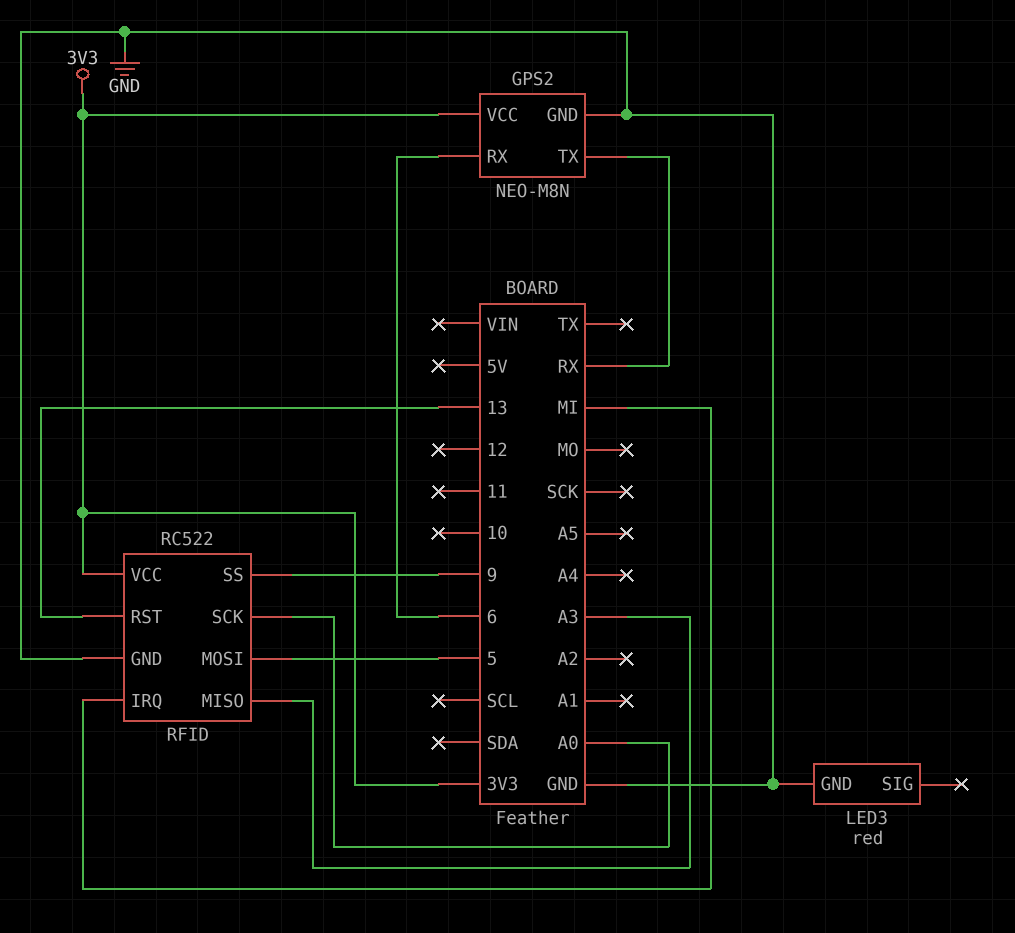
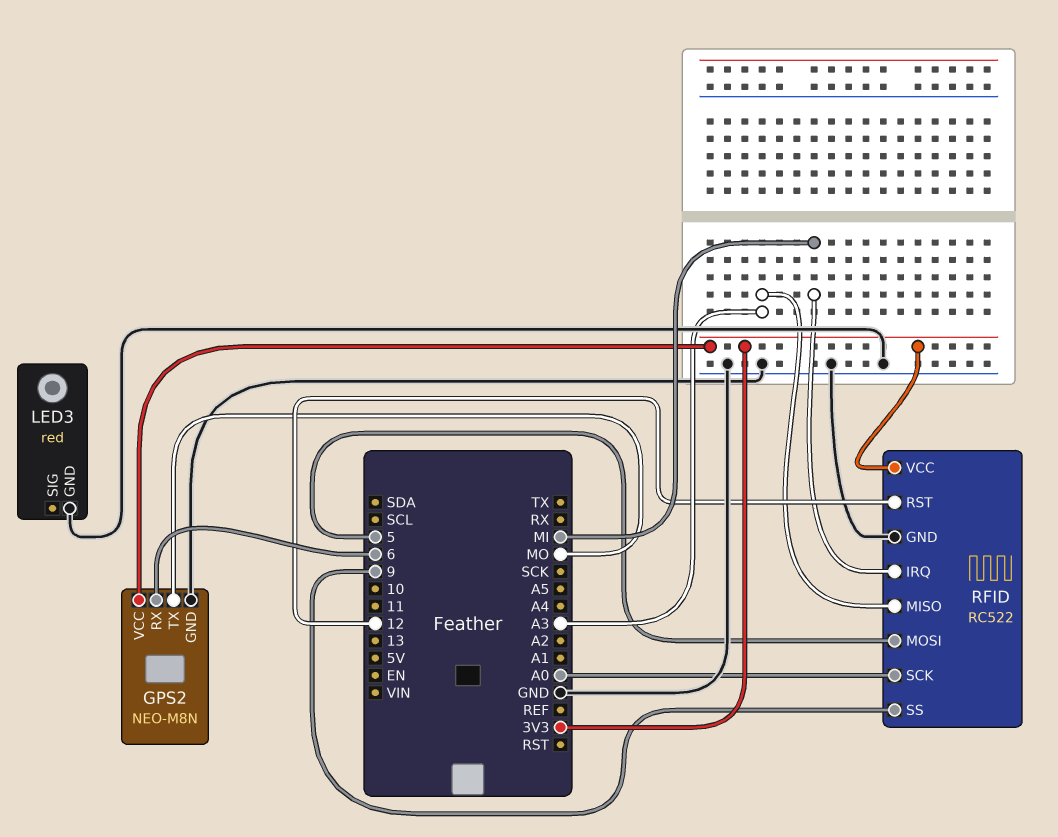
GPS2 pin TX: RX -> MO
RFID pin RST: 13 -> 12

